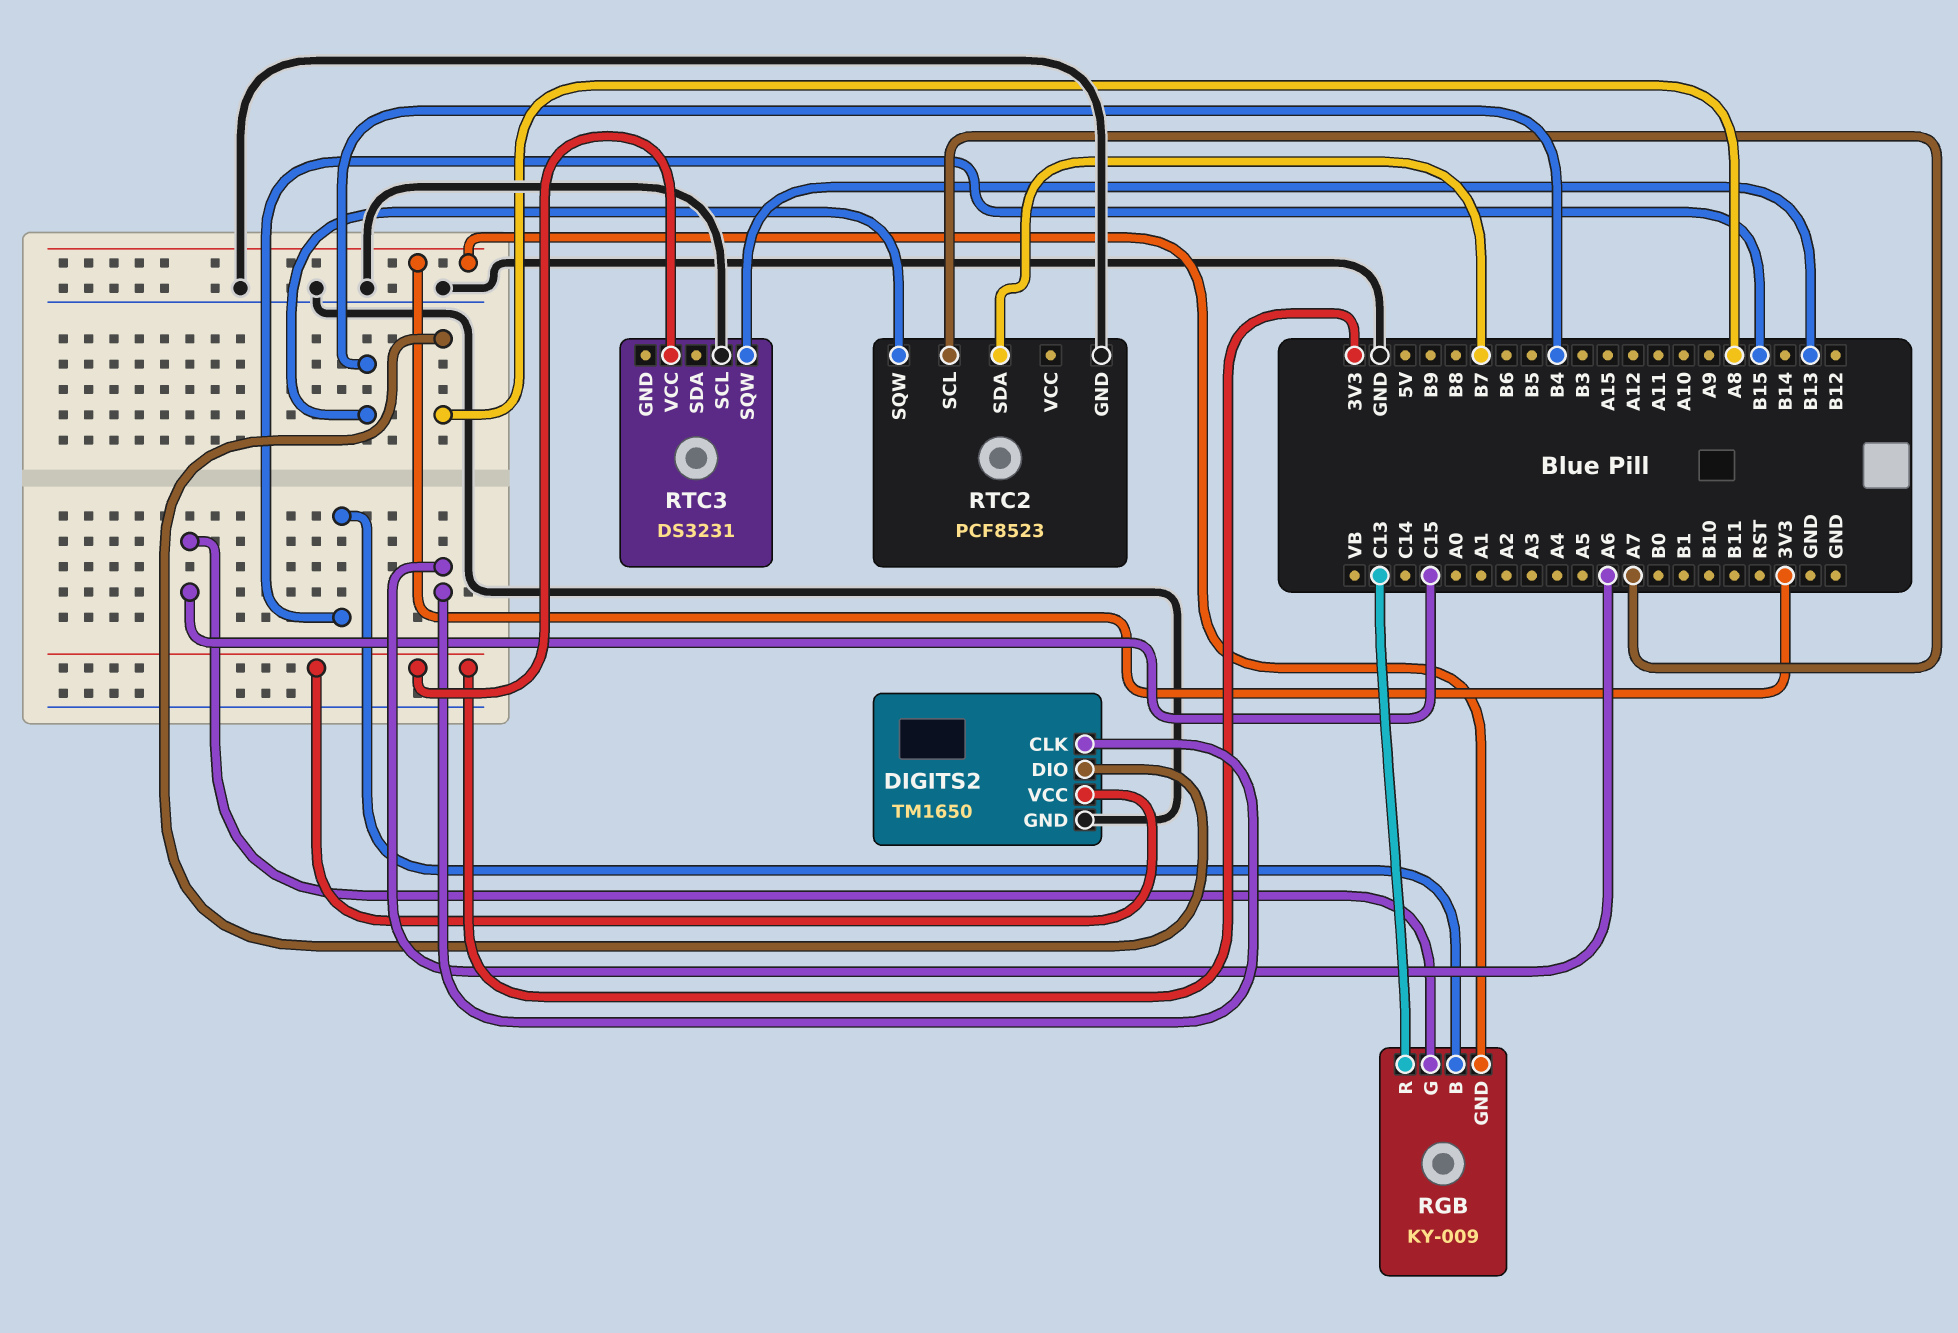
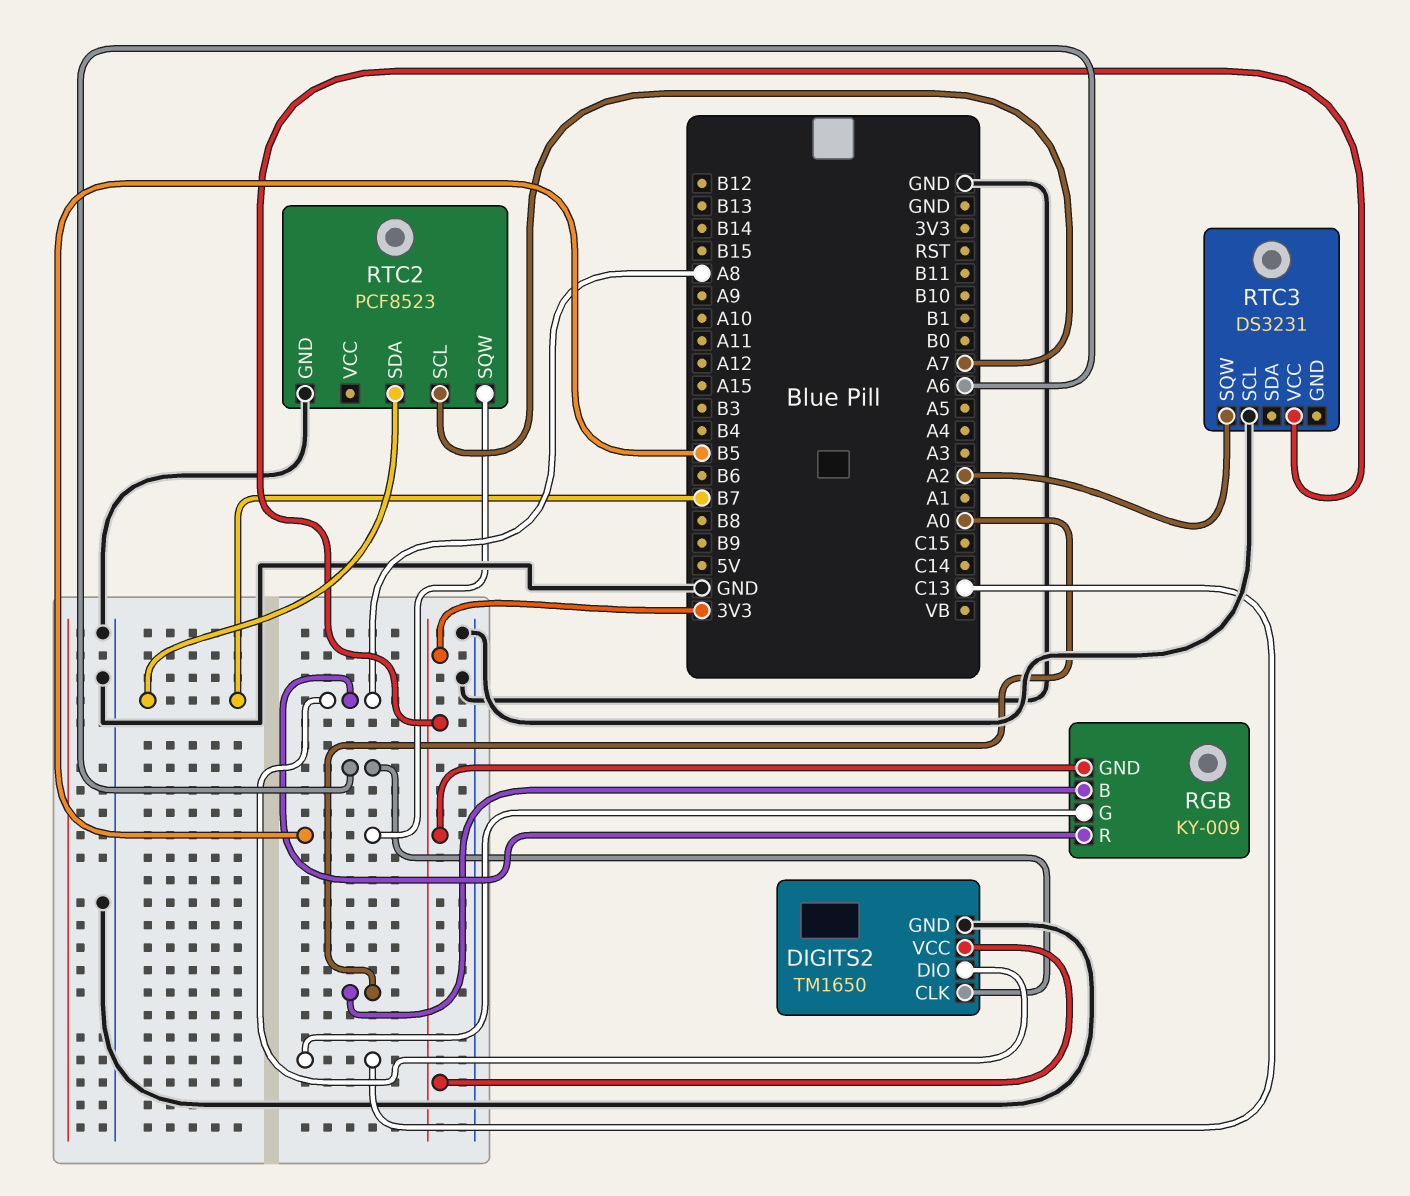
RGB pin B: B15 -> A0
RGB pin G: C15 -> C13
RGB pin R: C13 -> A8
RTC2 pin SQW: B4 -> B5
RTC3 pin SQW: B13 -> A2

